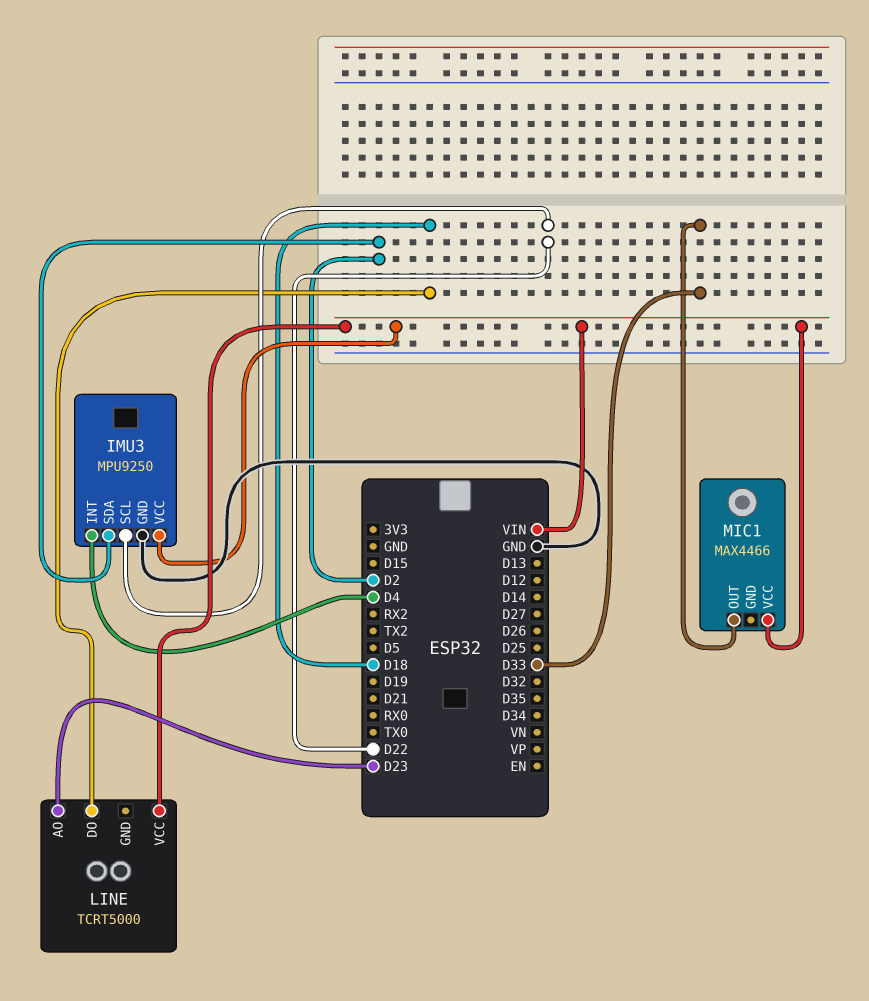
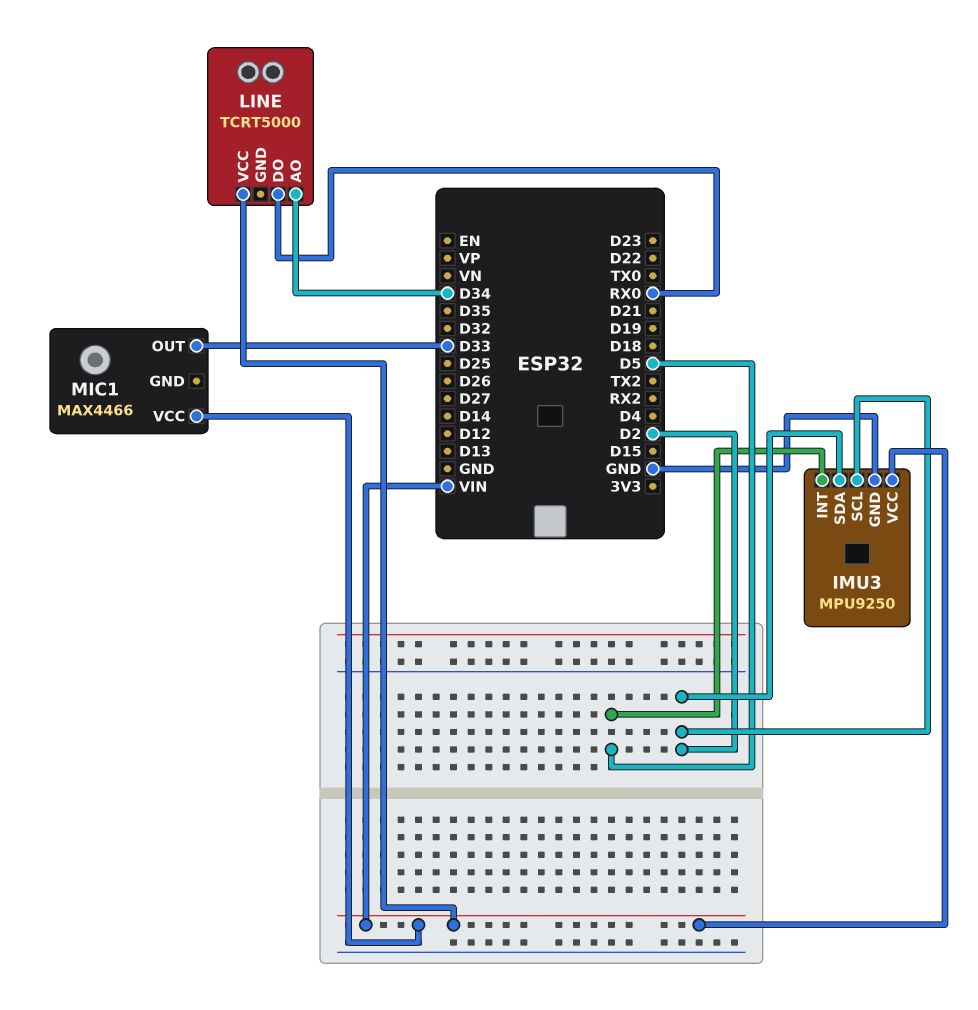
IMU3 pin INT: D4 -> D5
IMU3 pin SCL: D22 -> D2
LINE pin AO: D23 -> D34
LINE pin DO: D18 -> RX0

